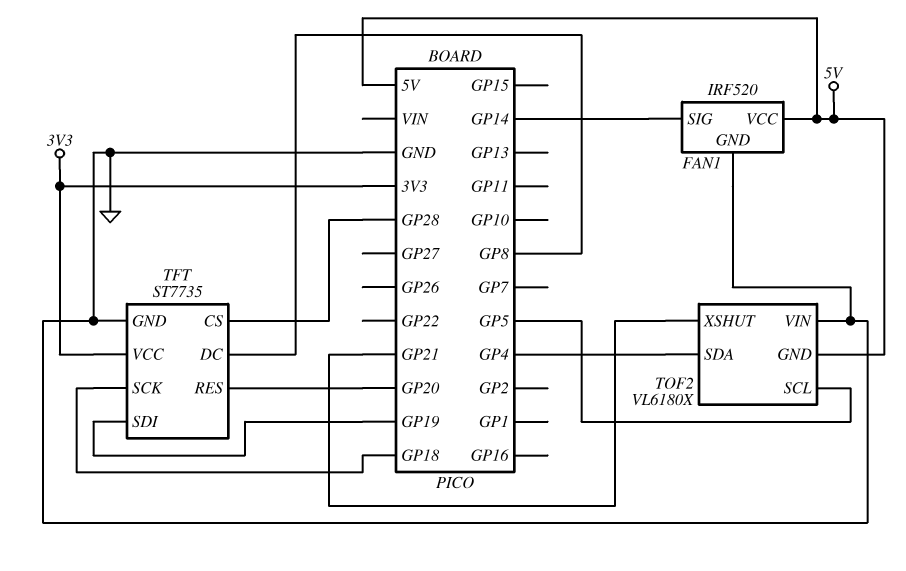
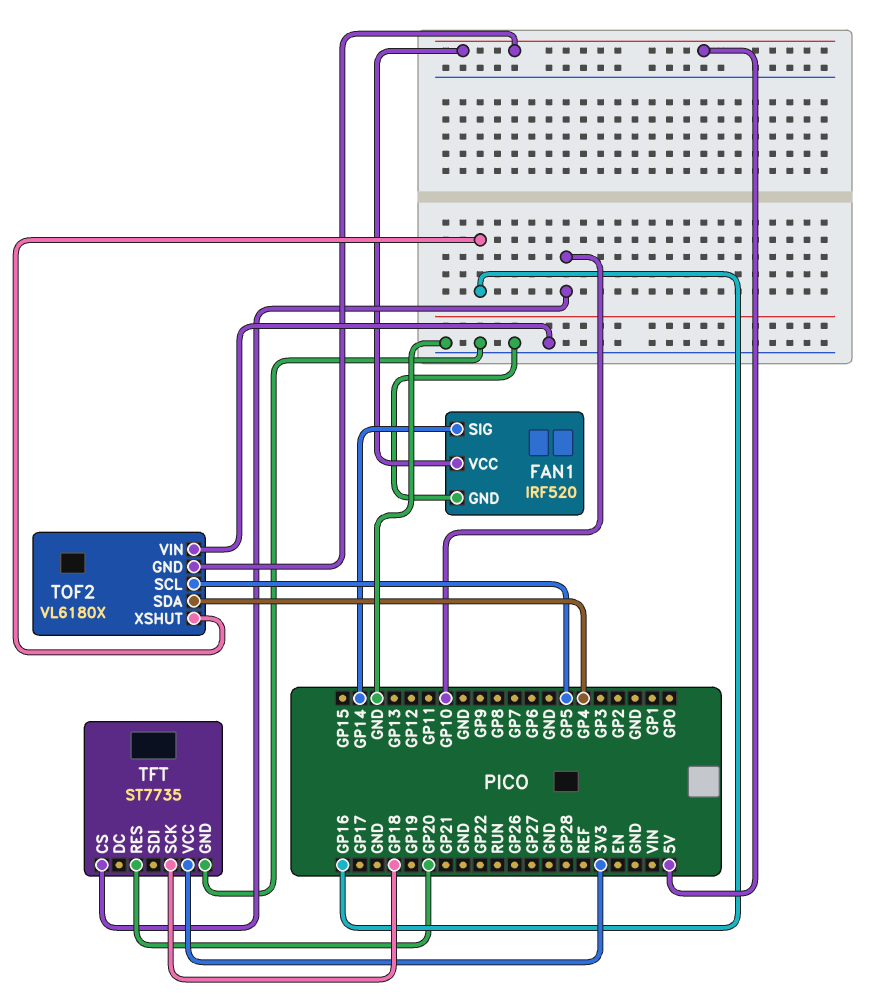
TFT pin CS: GP28 -> GP10
TFT pin DC: GP8 -> none
TFT pin SDI: GP19 -> none
TOF2 pin XSHUT: GP21 -> GP16

